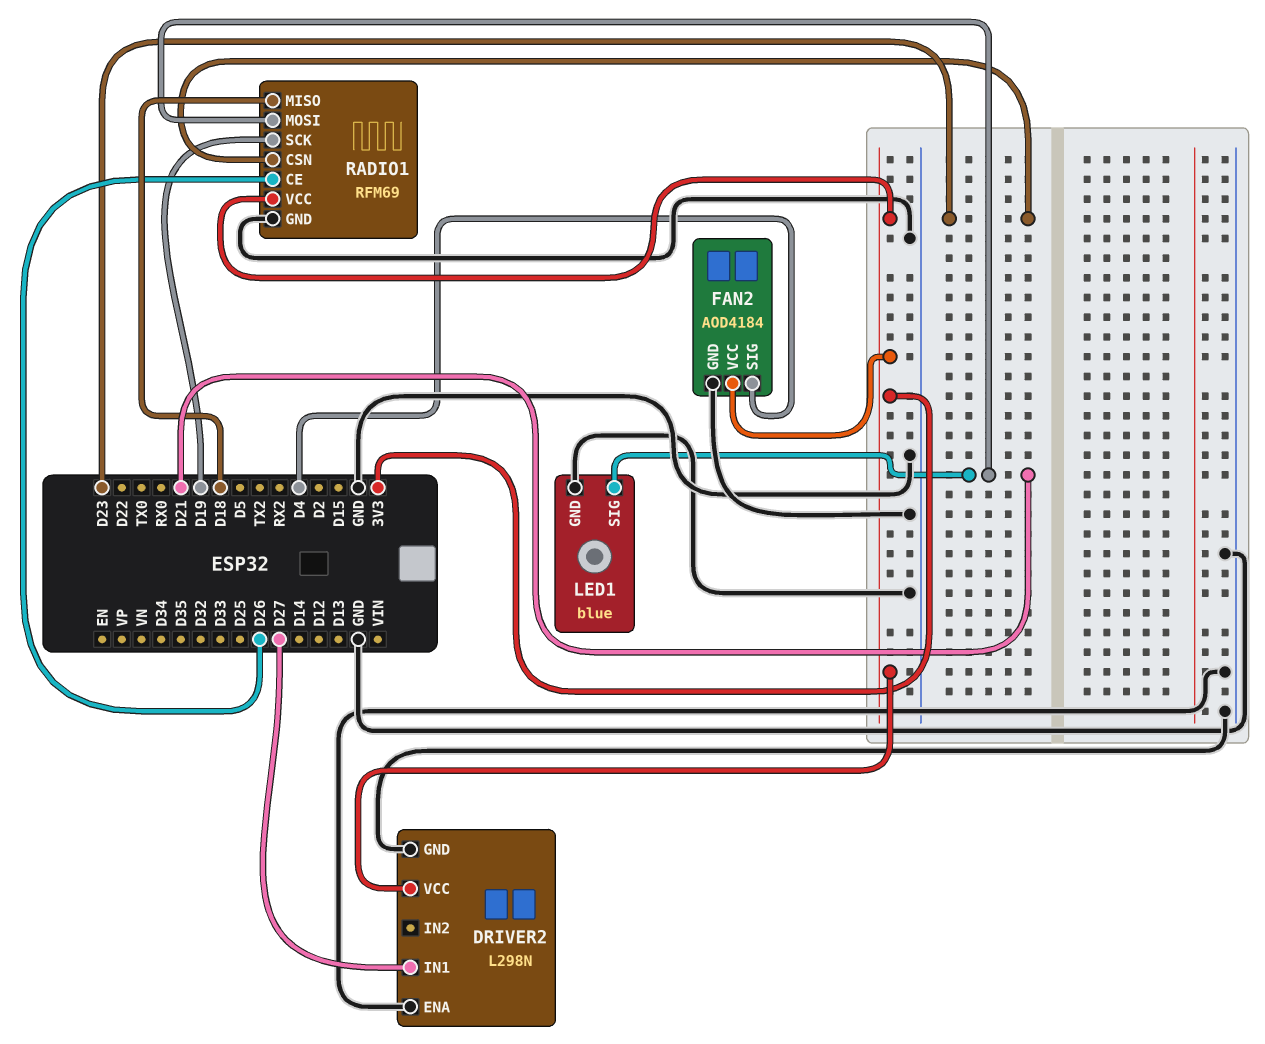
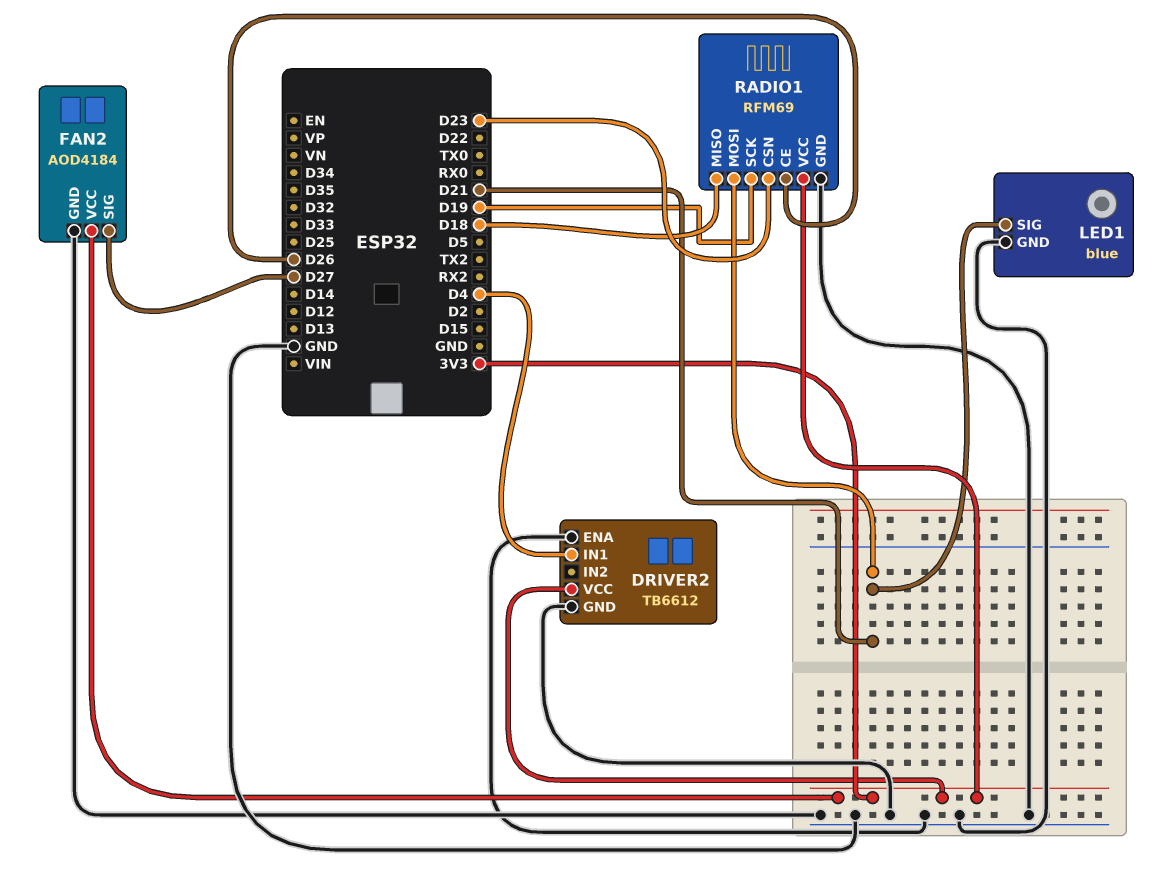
DRIVER2: L298N -> TB6612
DRIVER2 pin IN1: D27 -> D4
FAN2 pin SIG: D4 -> D27

